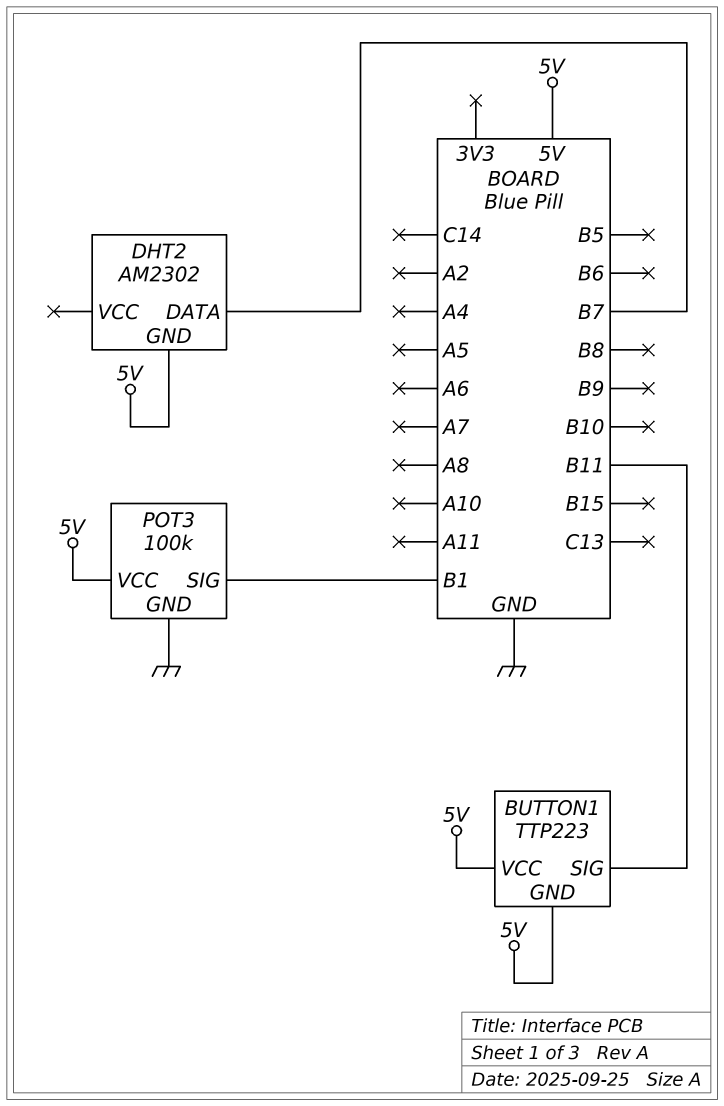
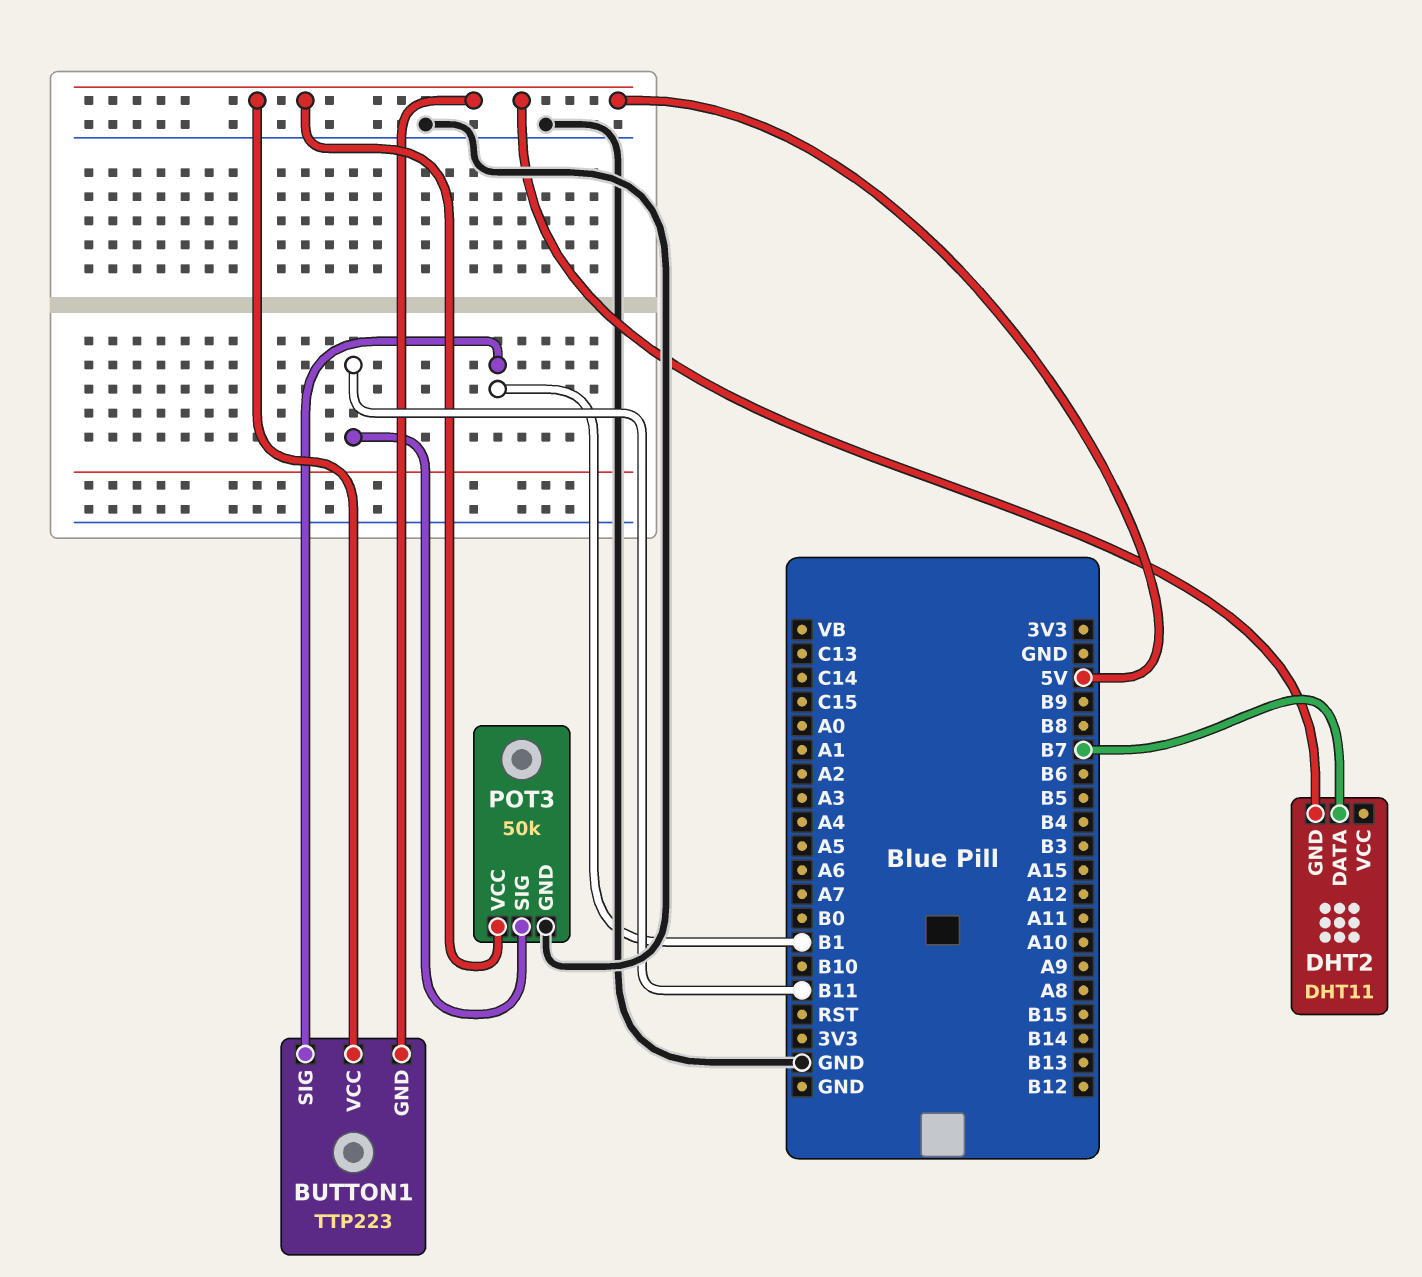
BUTTON1 pin SIG: B11 -> B1
DHT2: AM2302 -> DHT11
POT3: 100k -> 50k
POT3 pin SIG: B1 -> B11

